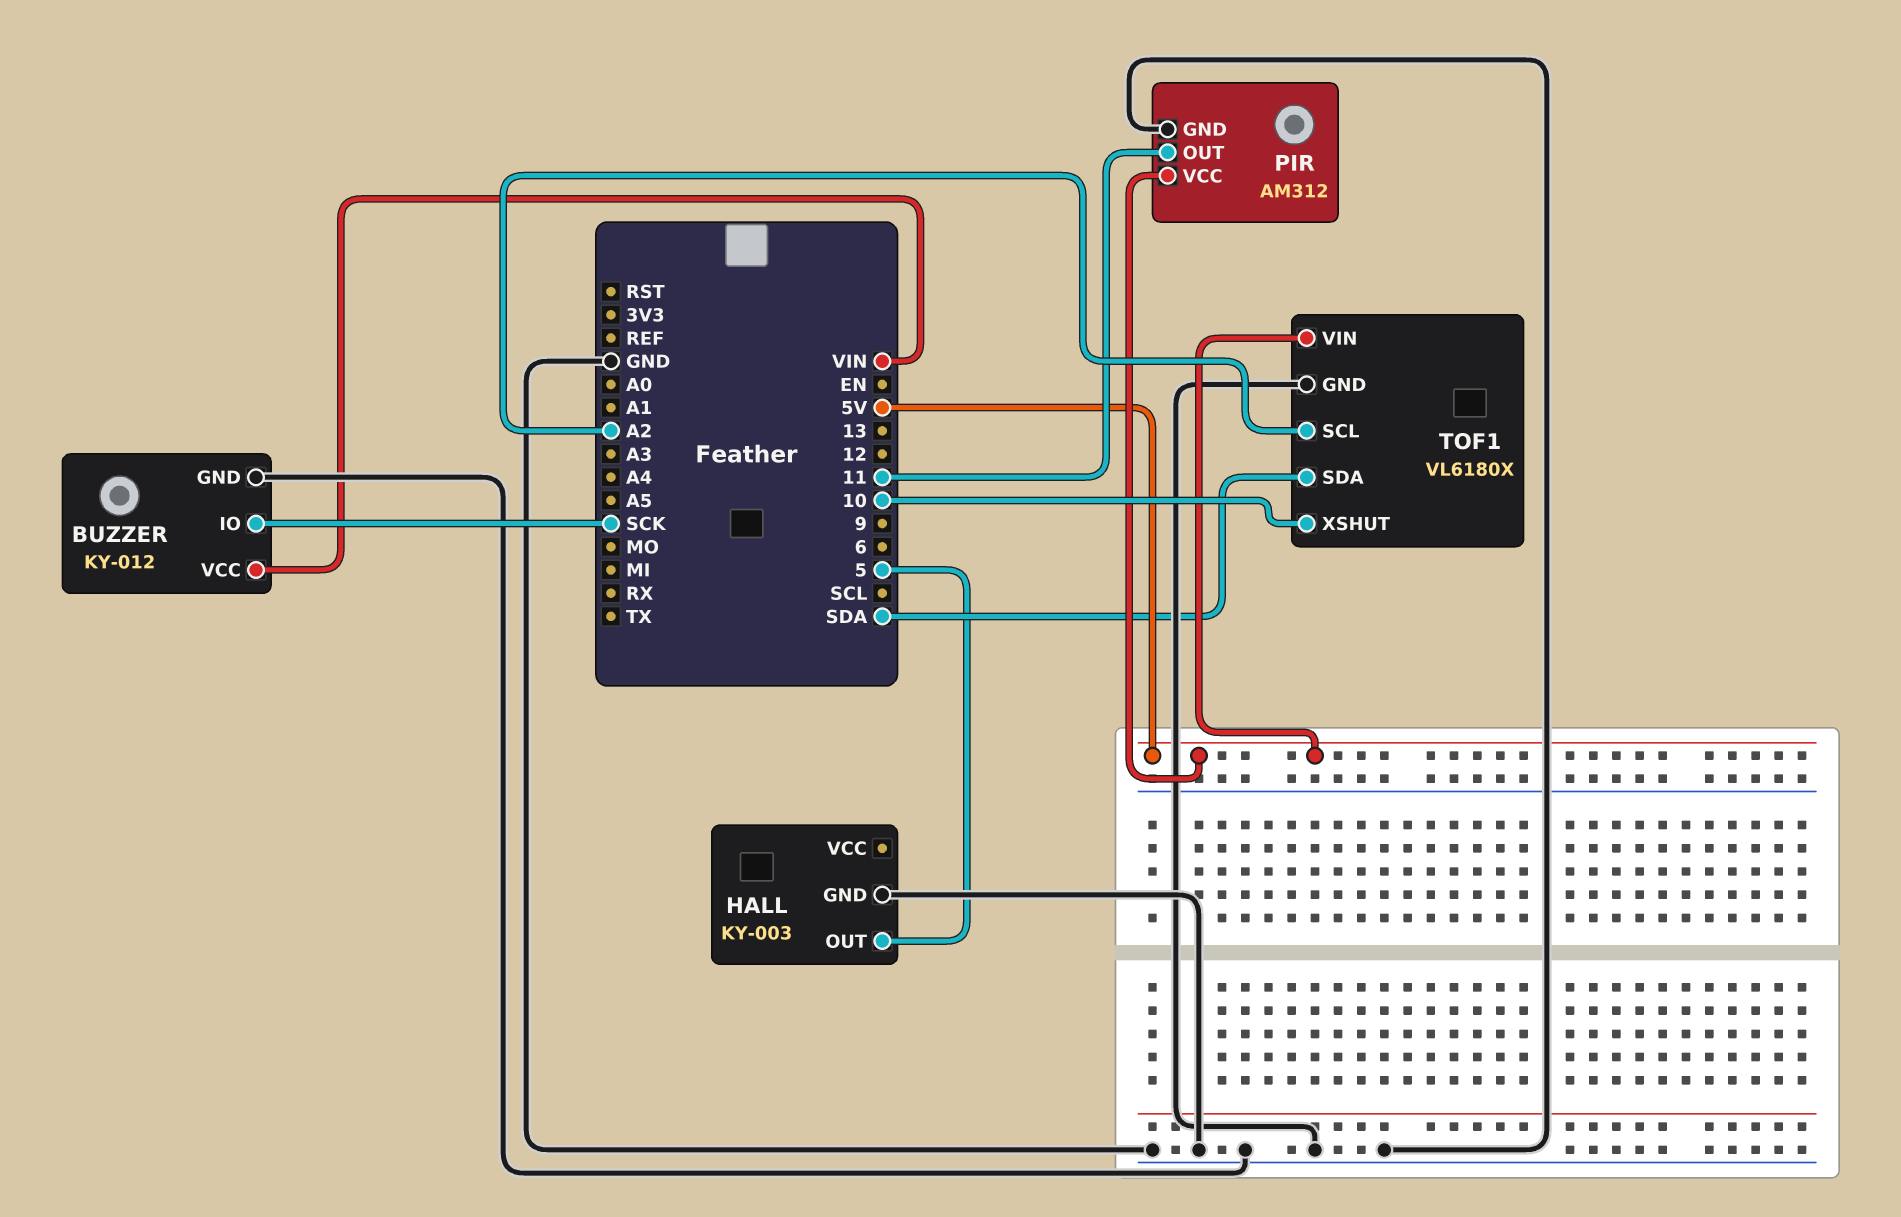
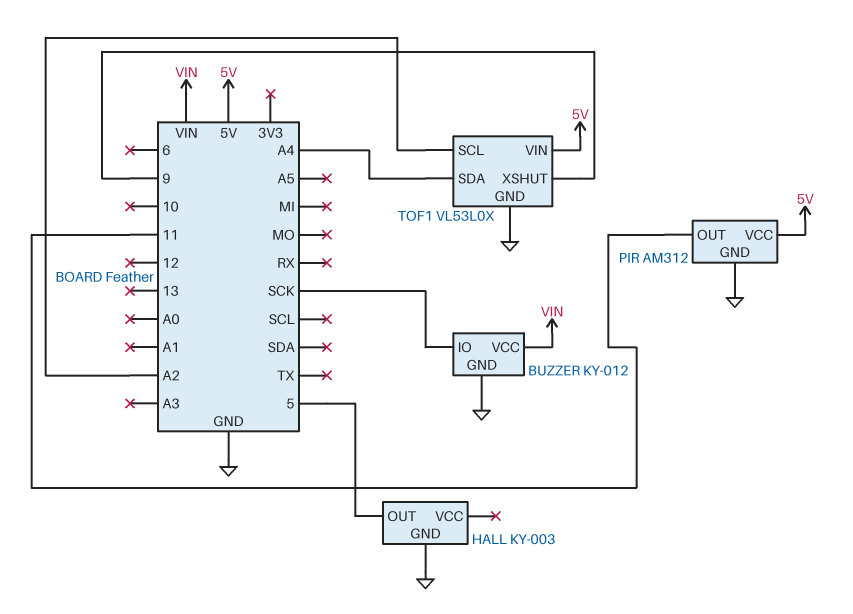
TOF1: VL6180X -> VL53L0X
TOF1 pin SDA: SDA -> A4
TOF1 pin XSHUT: 10 -> 9

